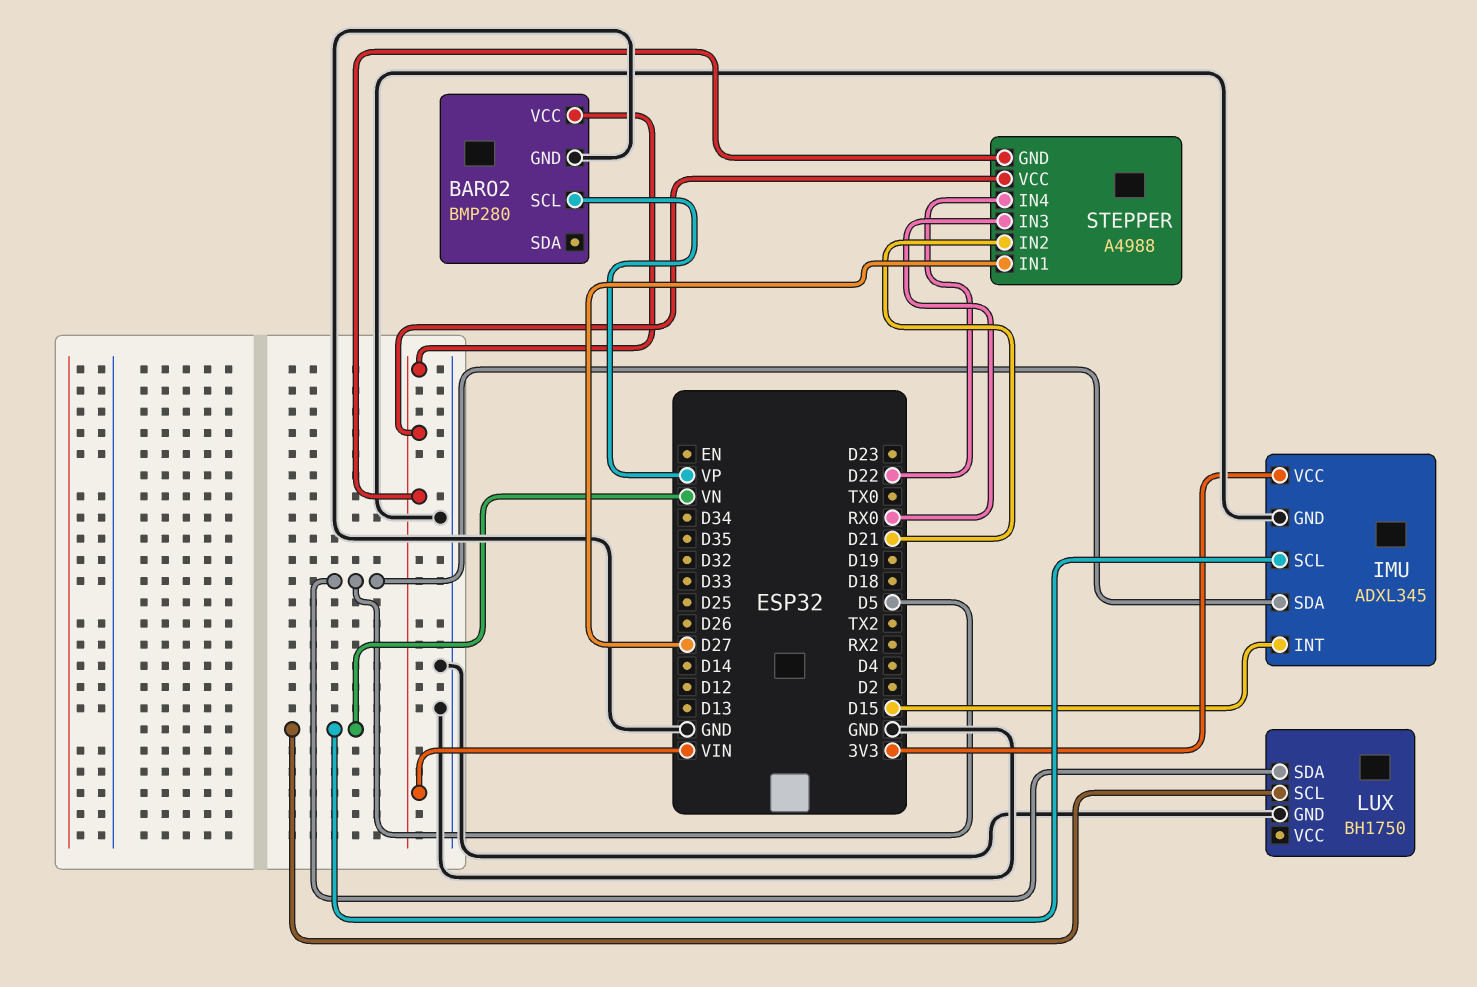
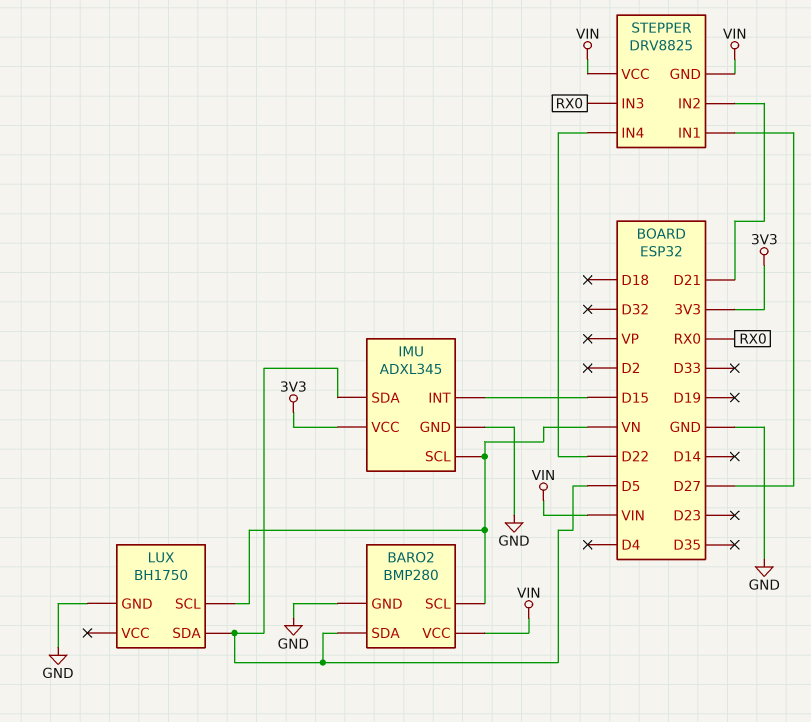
BARO2 pin SCL: VP -> VN
BARO2 pin SDA: none -> D5
STEPPER: A4988 -> DRV8825

